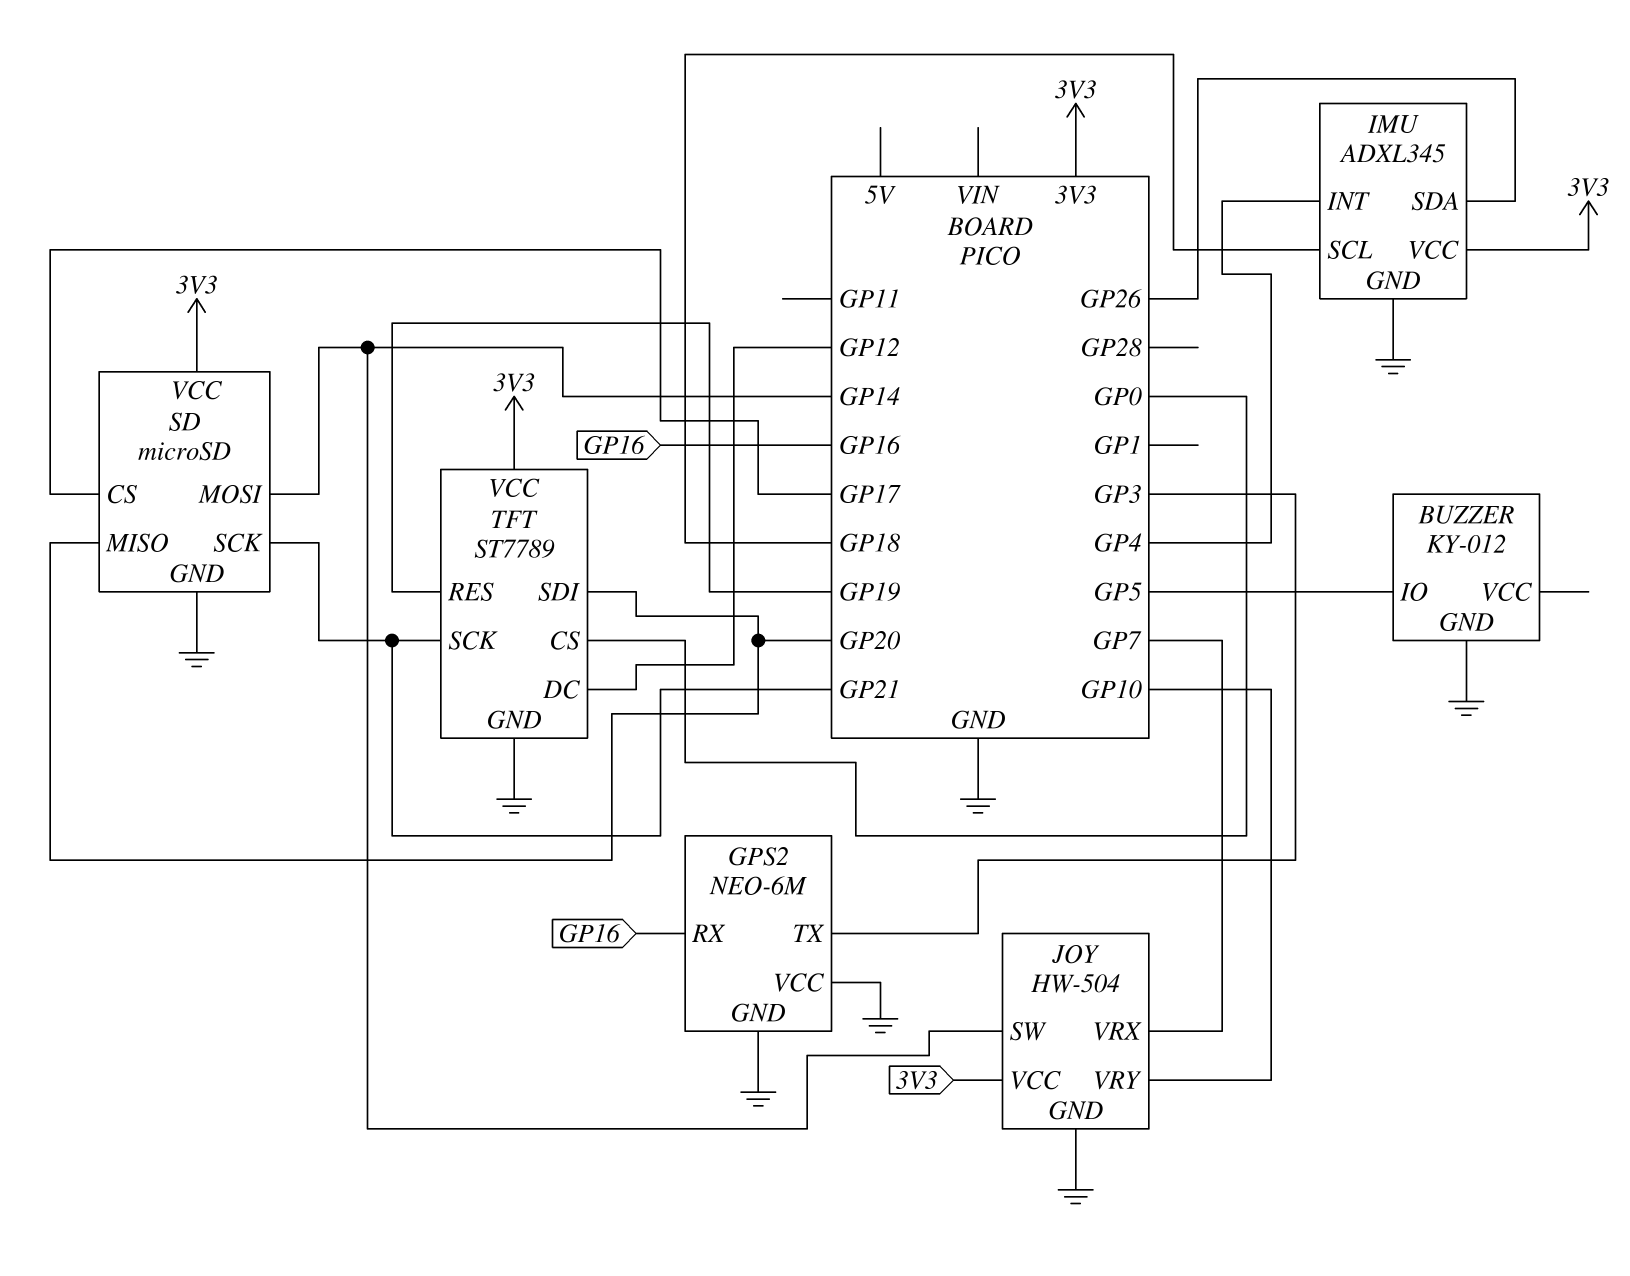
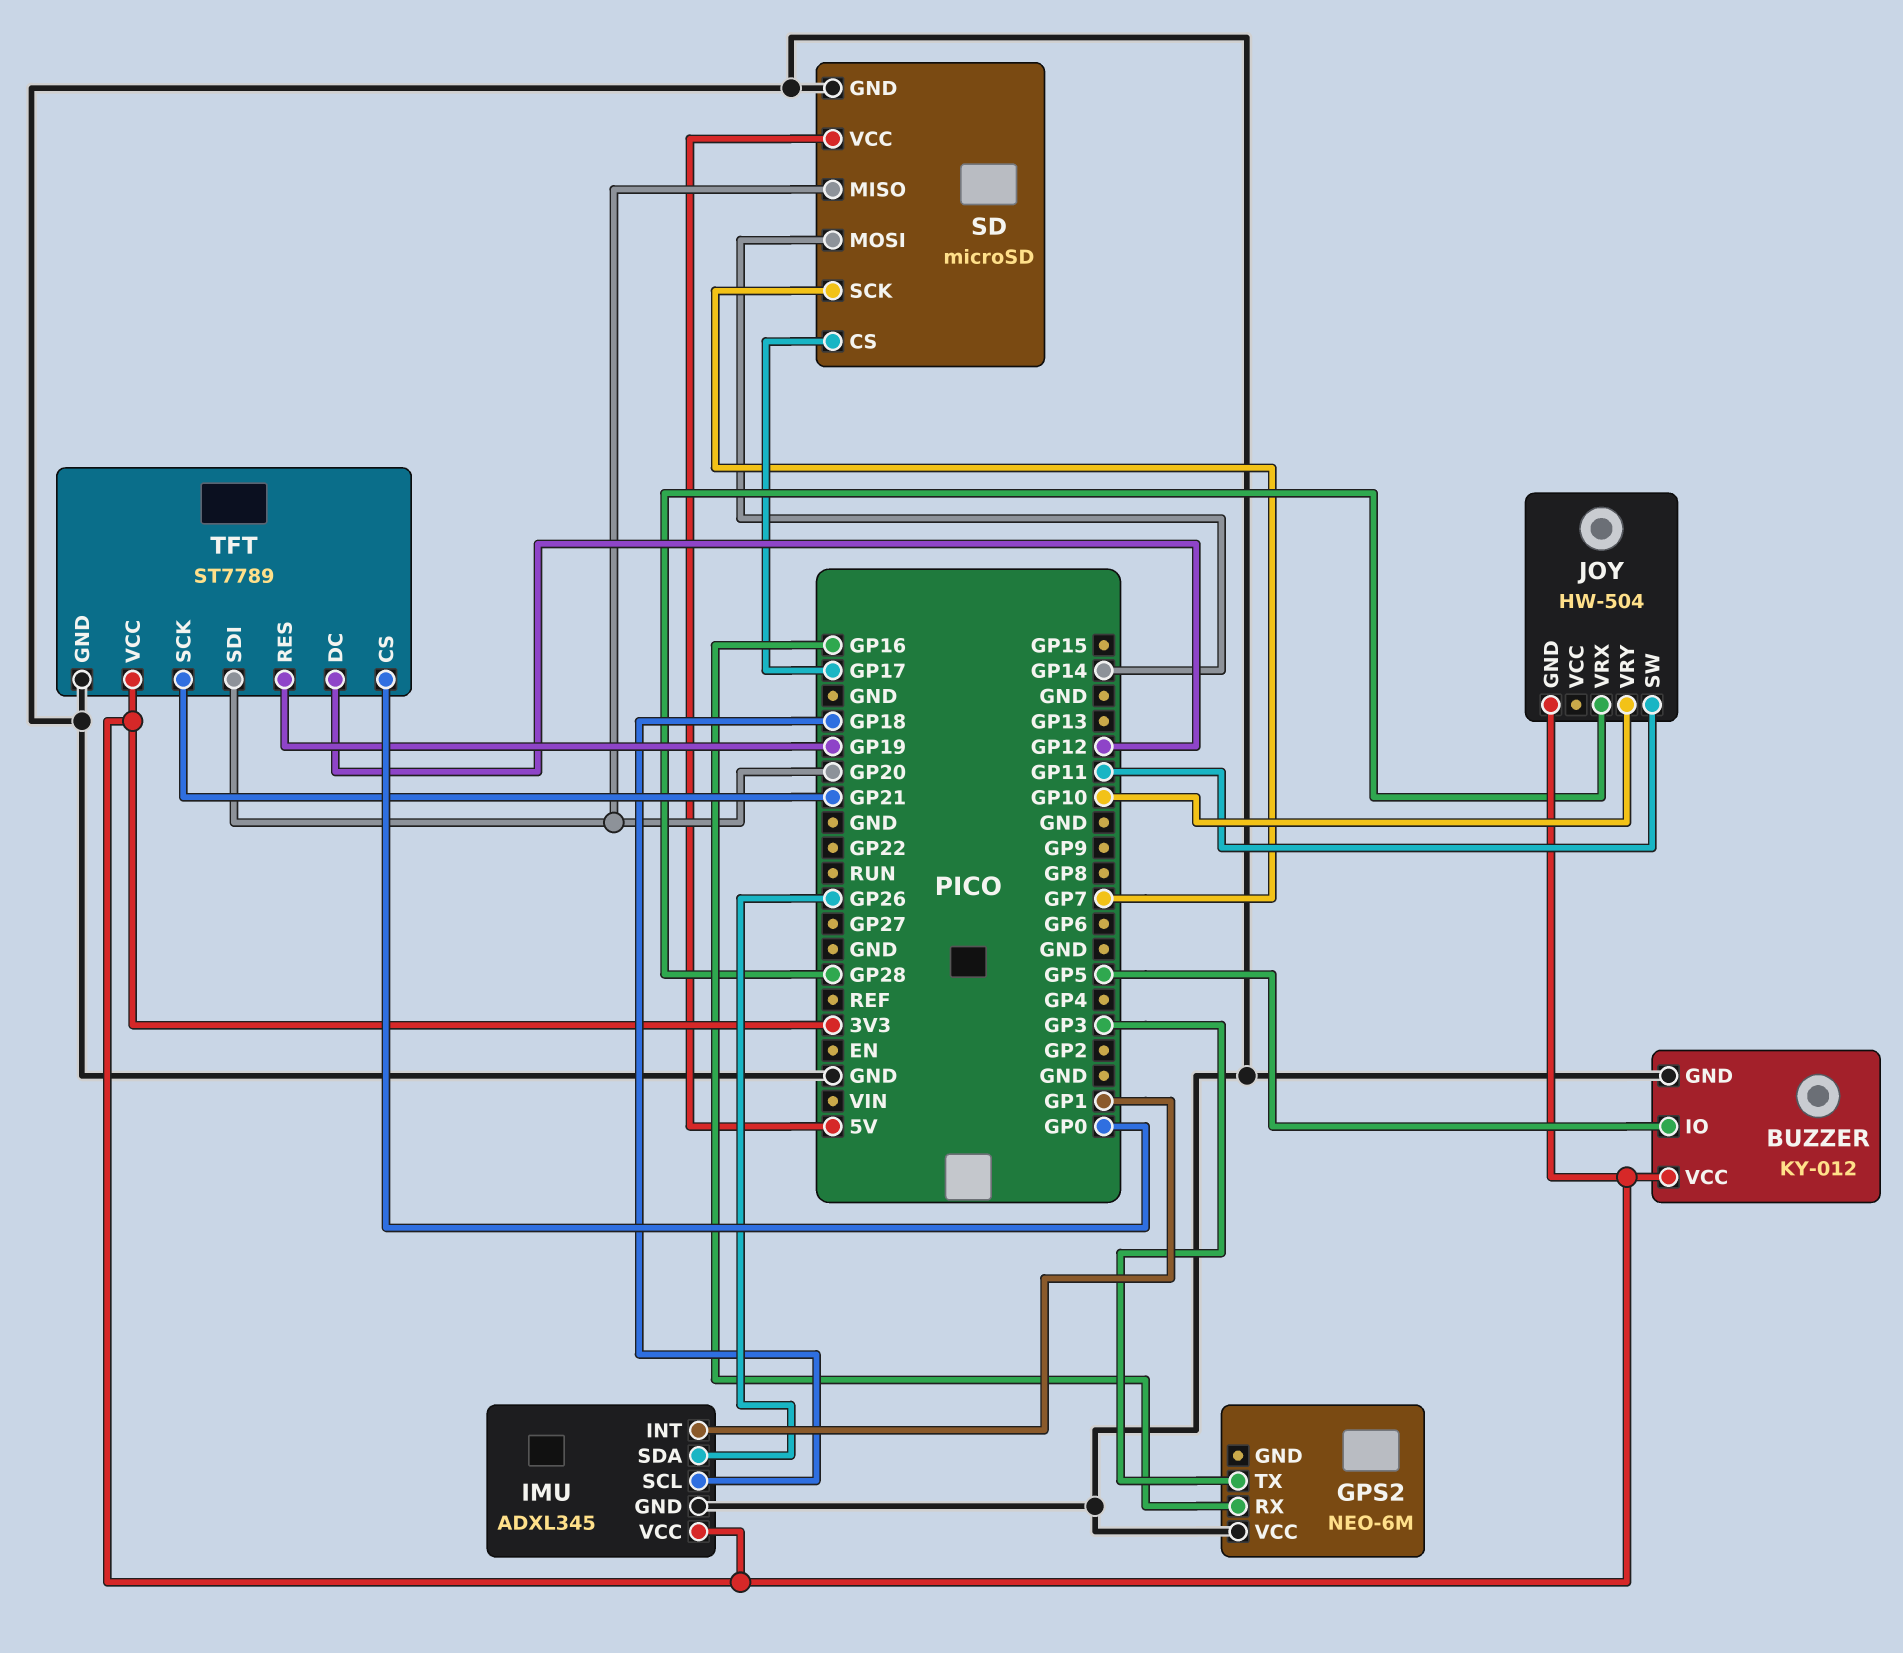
BUZZER pin VCC: none -> 3V3
GPS2 pin GND: GND -> none
IMU pin INT: GP4 -> GP1
JOY pin GND: GND -> 3V3
JOY pin SW: GP14 -> GP11
JOY pin VCC: 3V3 -> none
JOY pin VRX: GP7 -> GP28
SD pin SCK: GP21 -> GP7
SD pin VCC: 3V3 -> 5V

